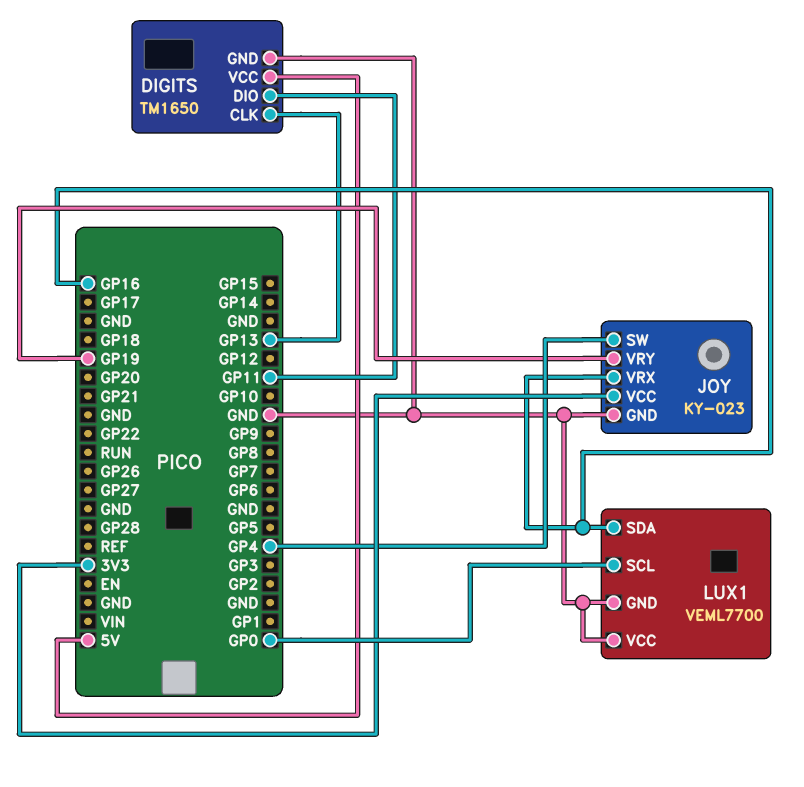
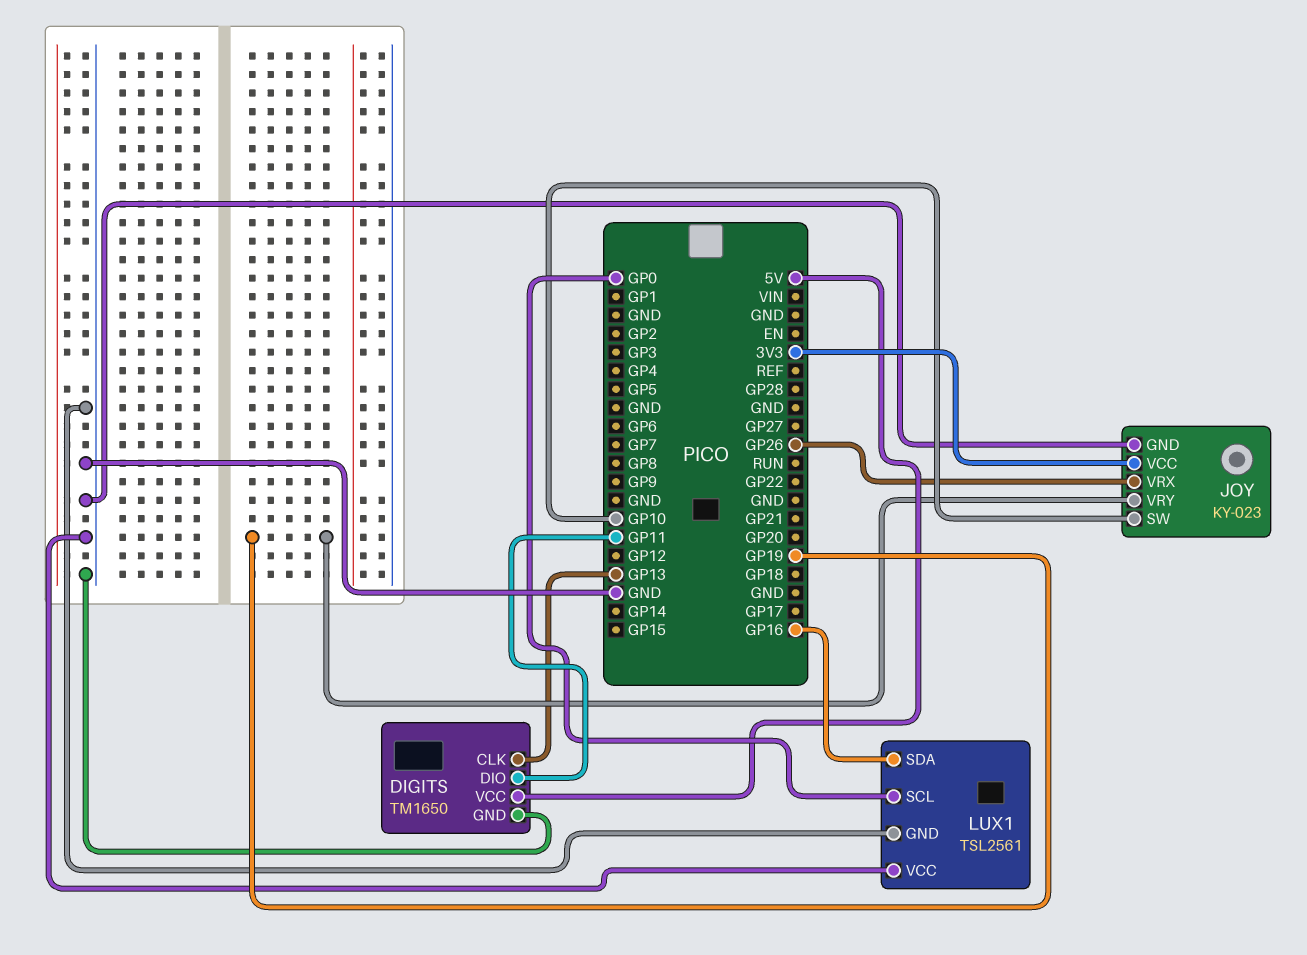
JOY pin SW: GP4 -> GP10
JOY pin VRX: GP16 -> GP26
LUX1: VEML7700 -> TSL2561

